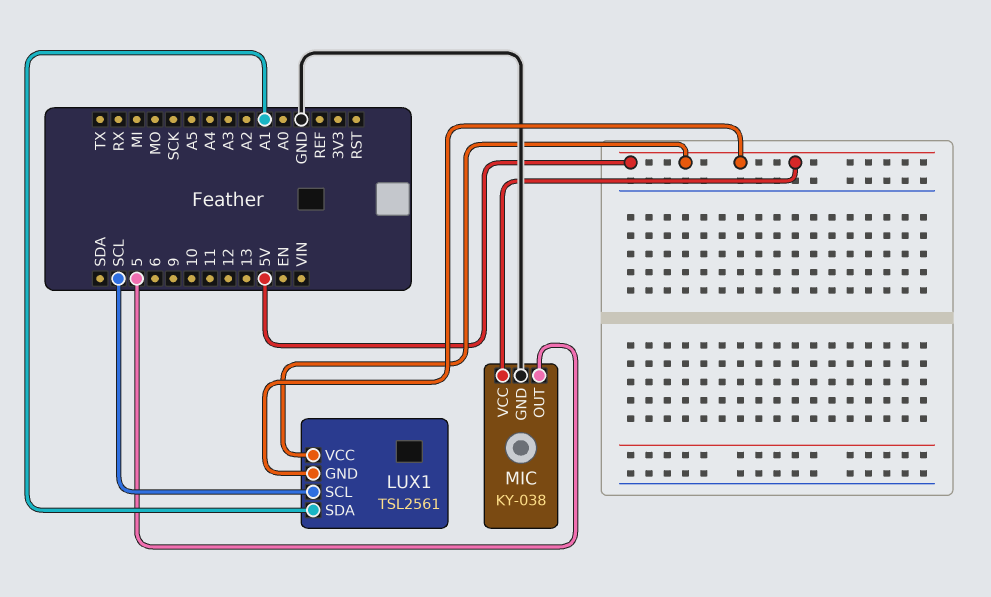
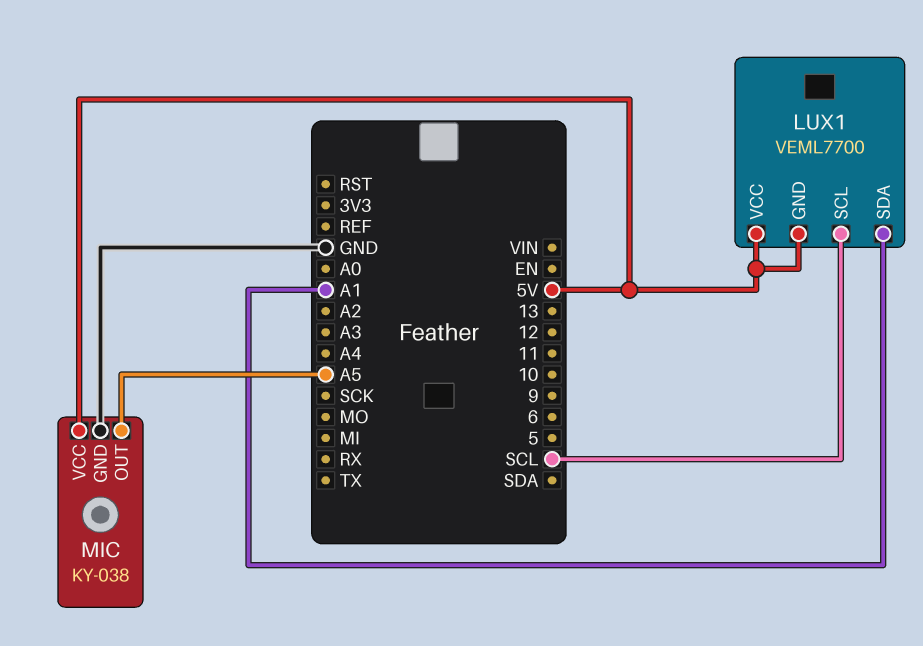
LUX1: TSL2561 -> VEML7700
MIC pin OUT: 5 -> A5

